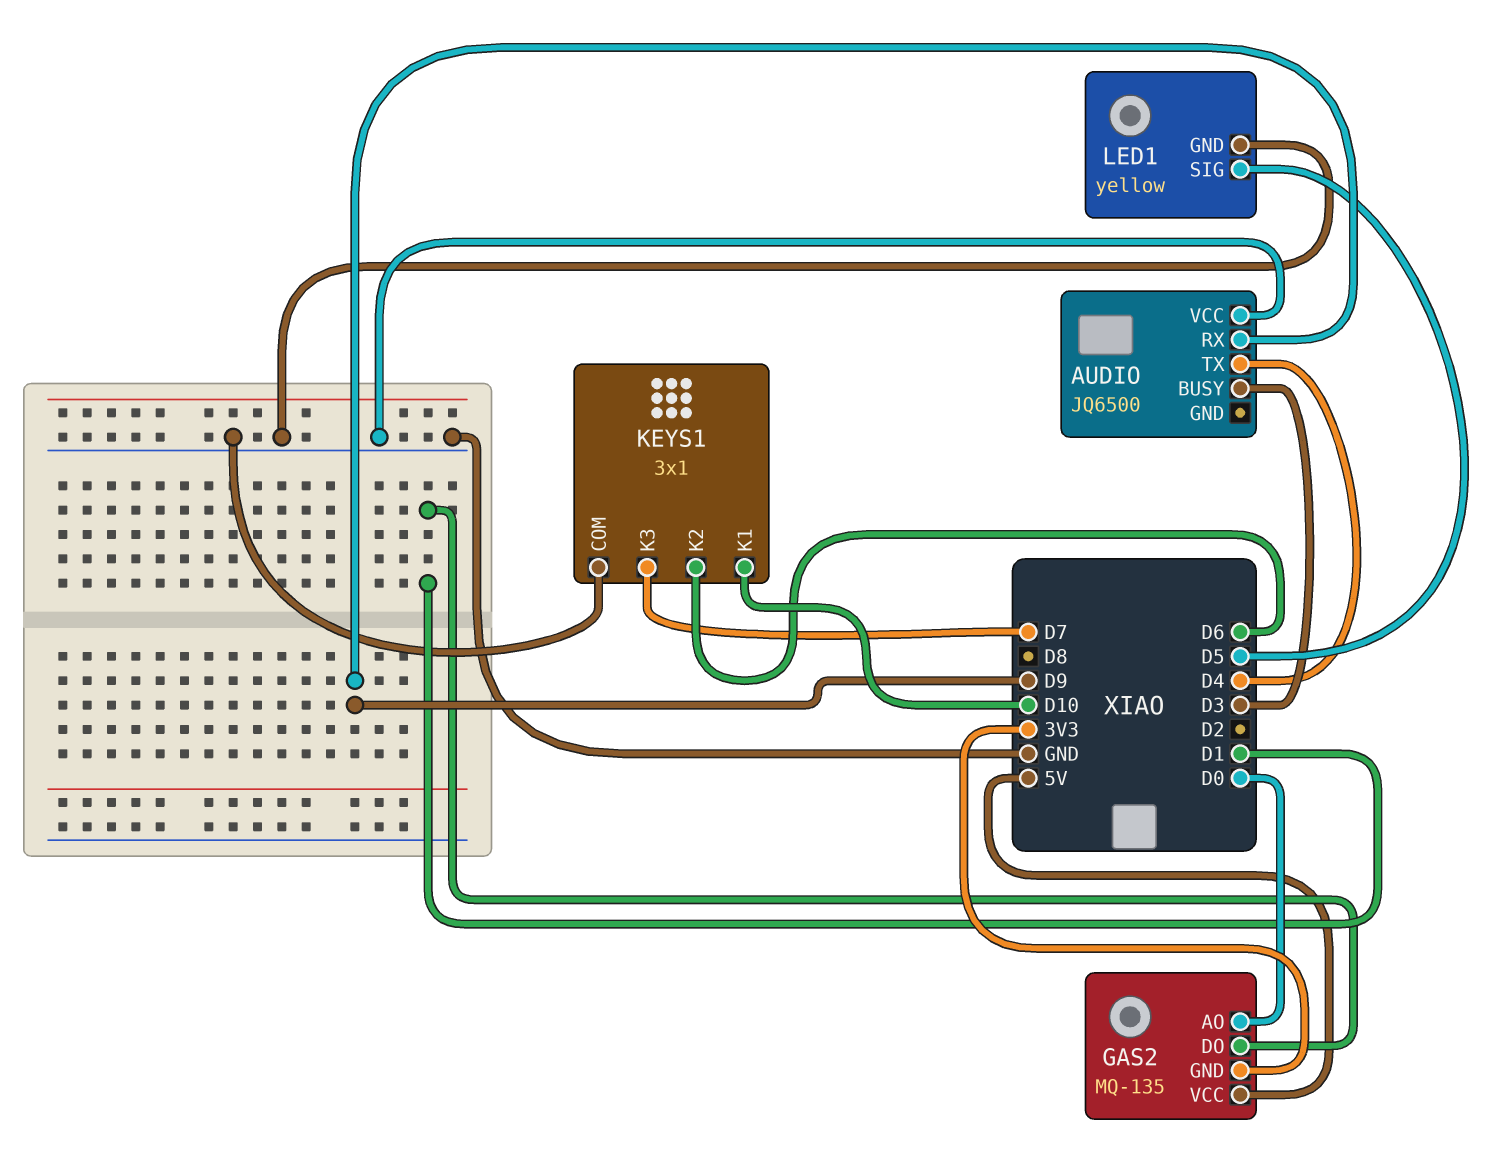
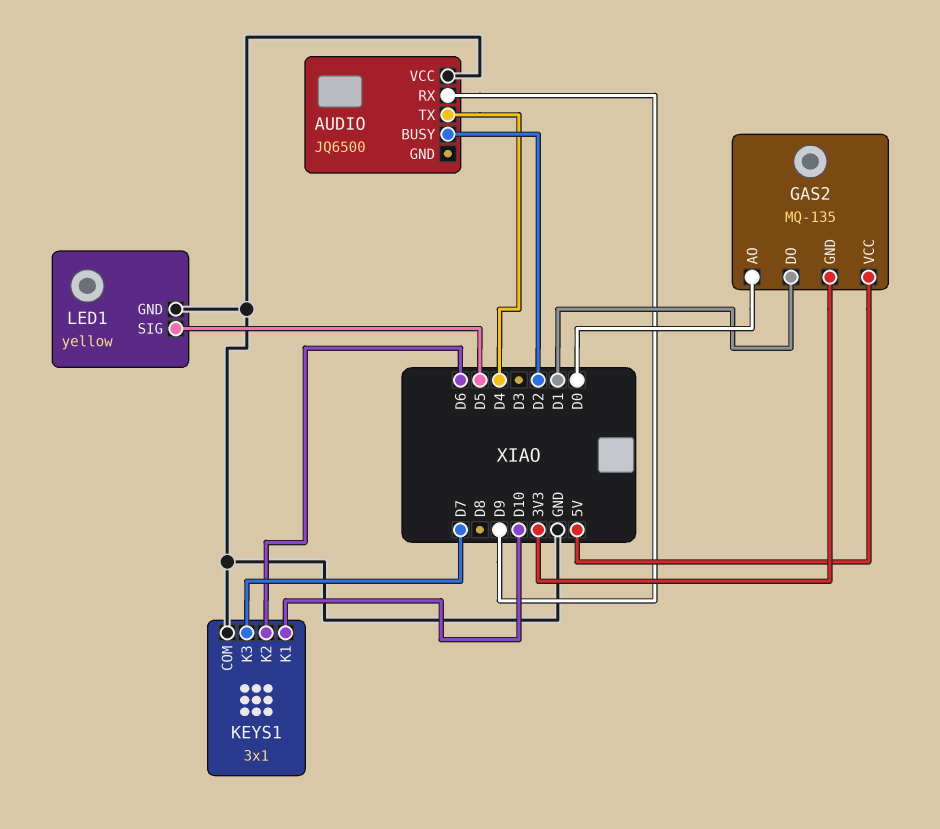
AUDIO pin BUSY: D3 -> D2

